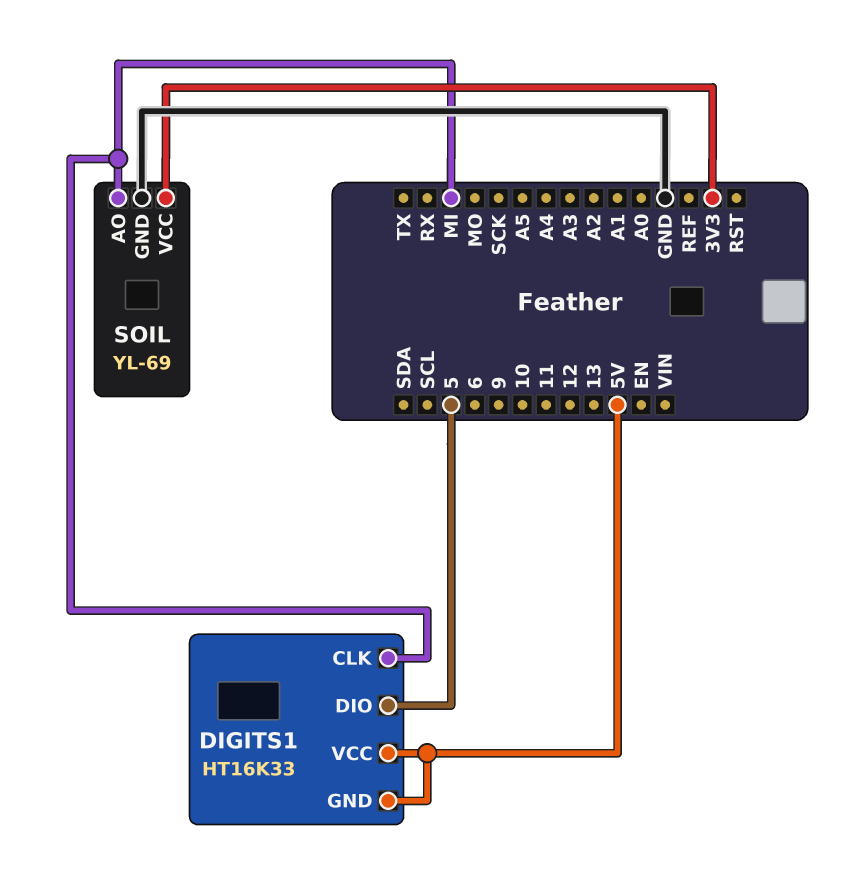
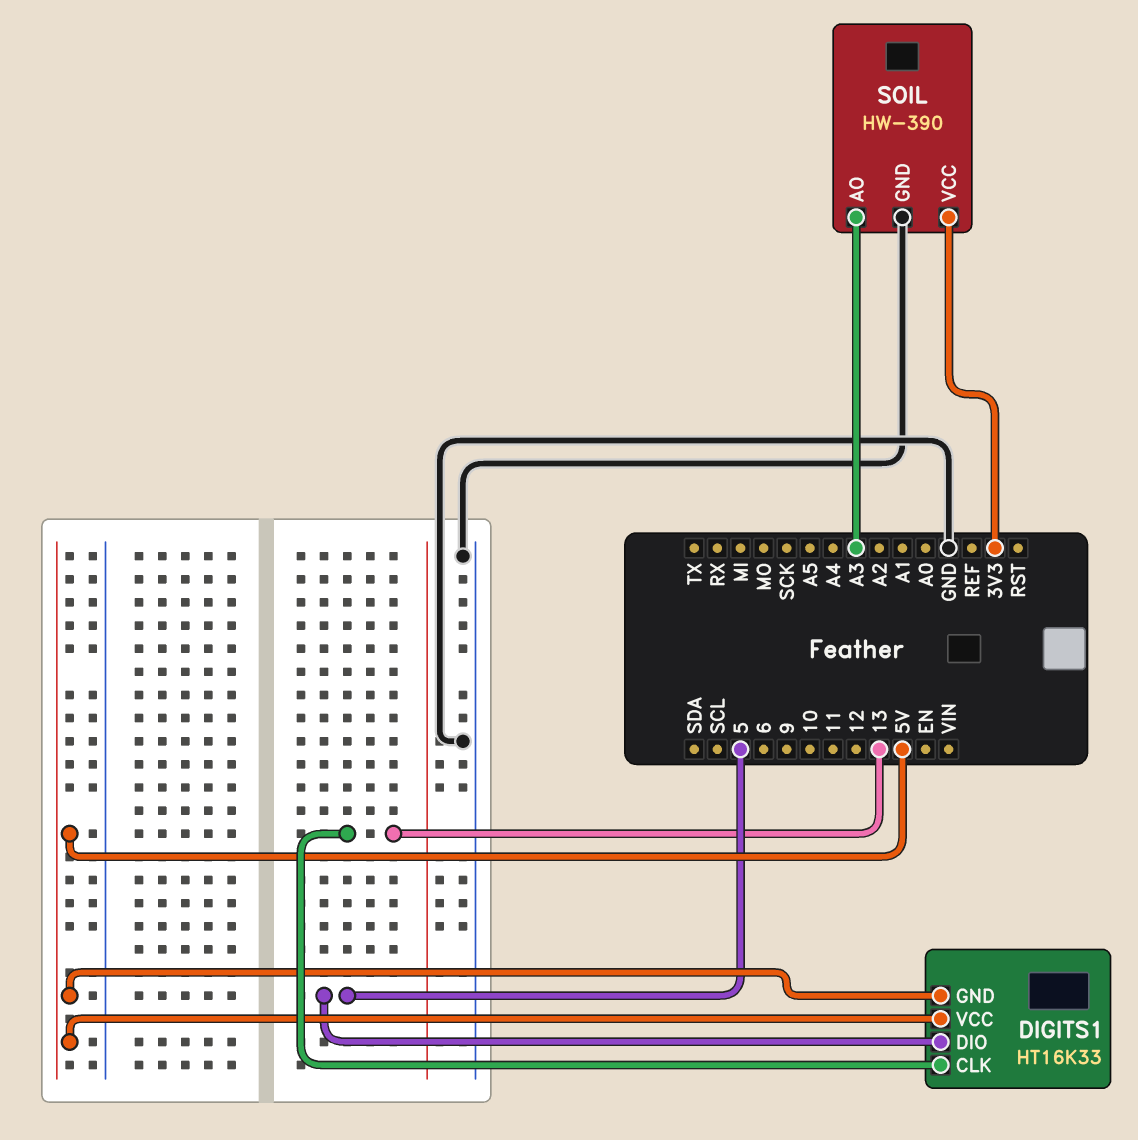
DIGITS1 pin CLK: MI -> 13
SOIL: YL-69 -> HW-390
SOIL pin AO: MI -> A3

